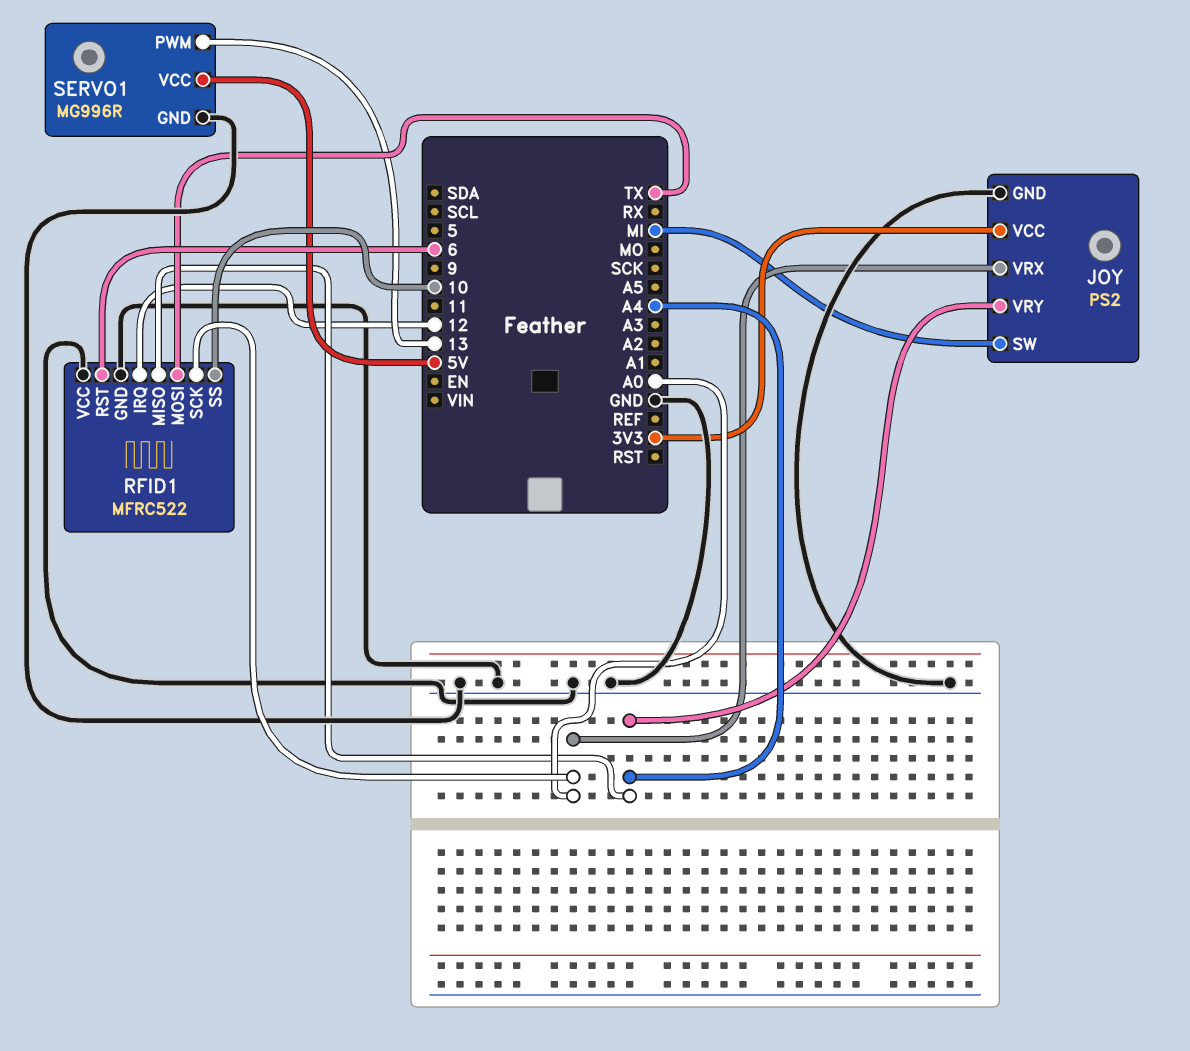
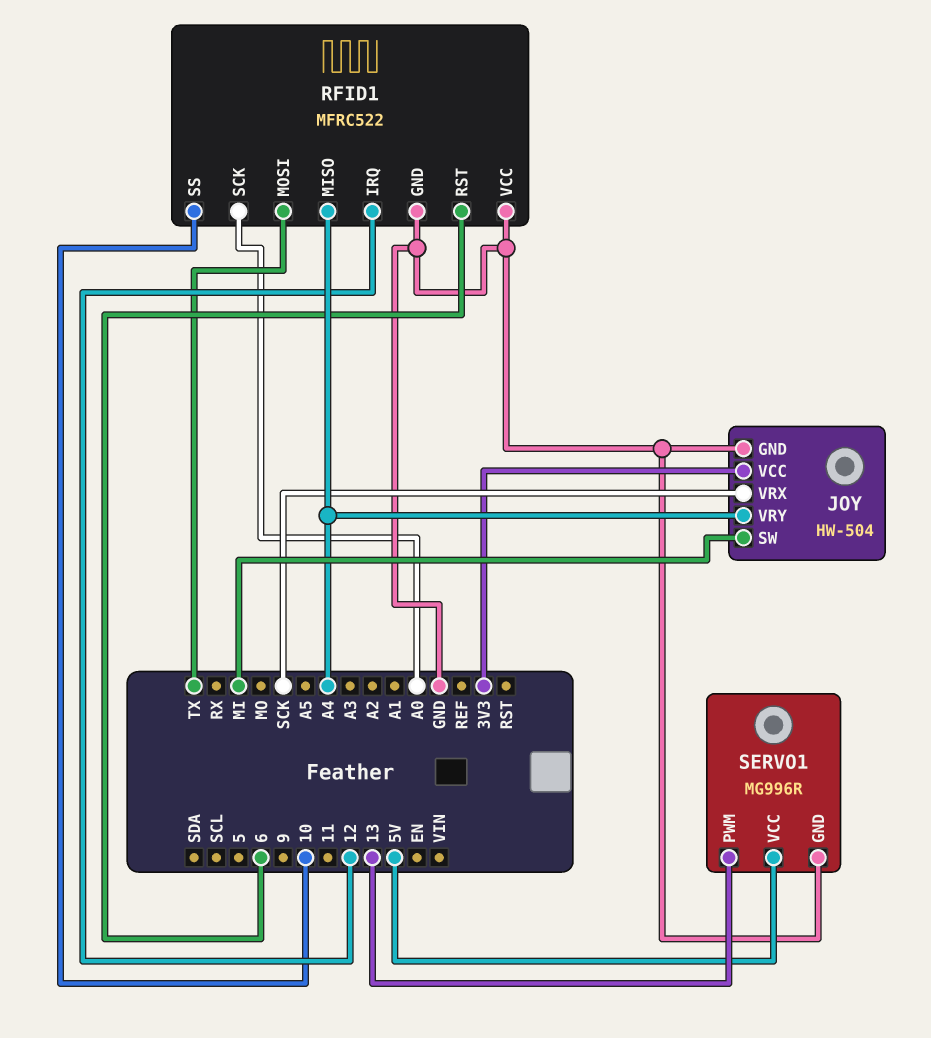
JOY: PS2 -> HW-504
JOY pin VRX: A0 -> SCK

